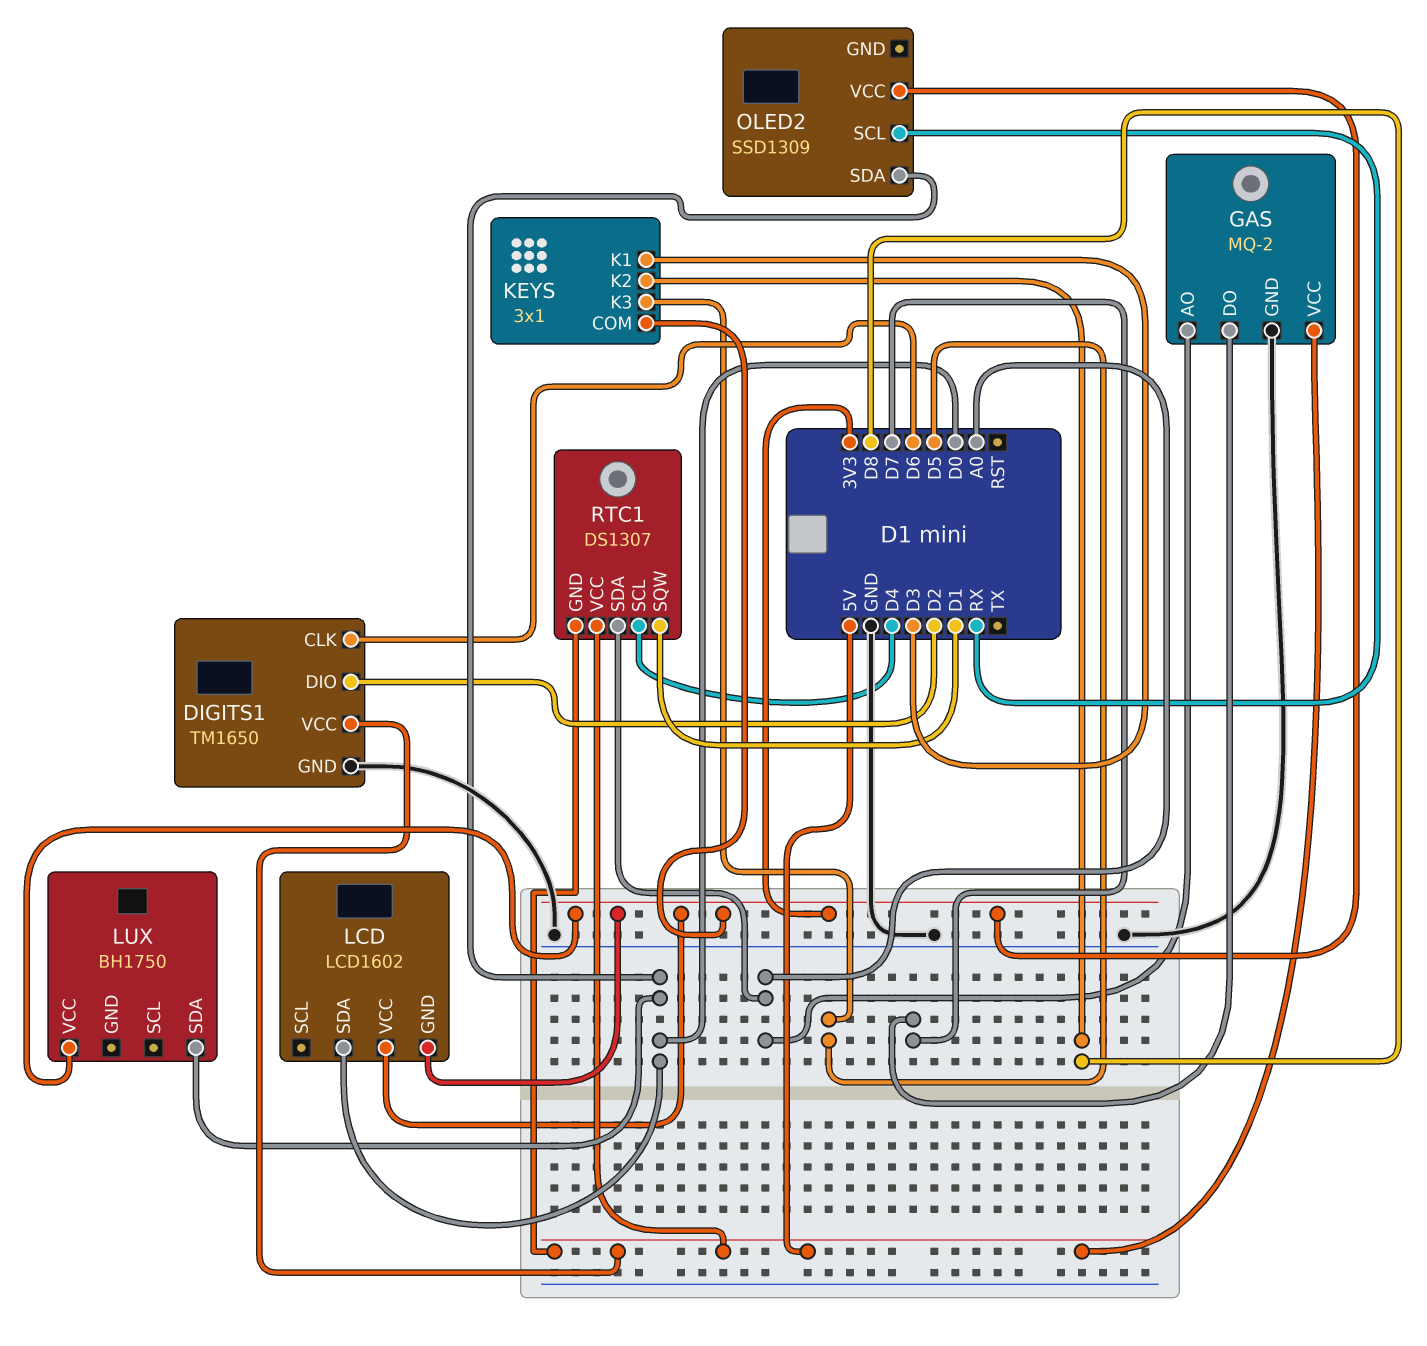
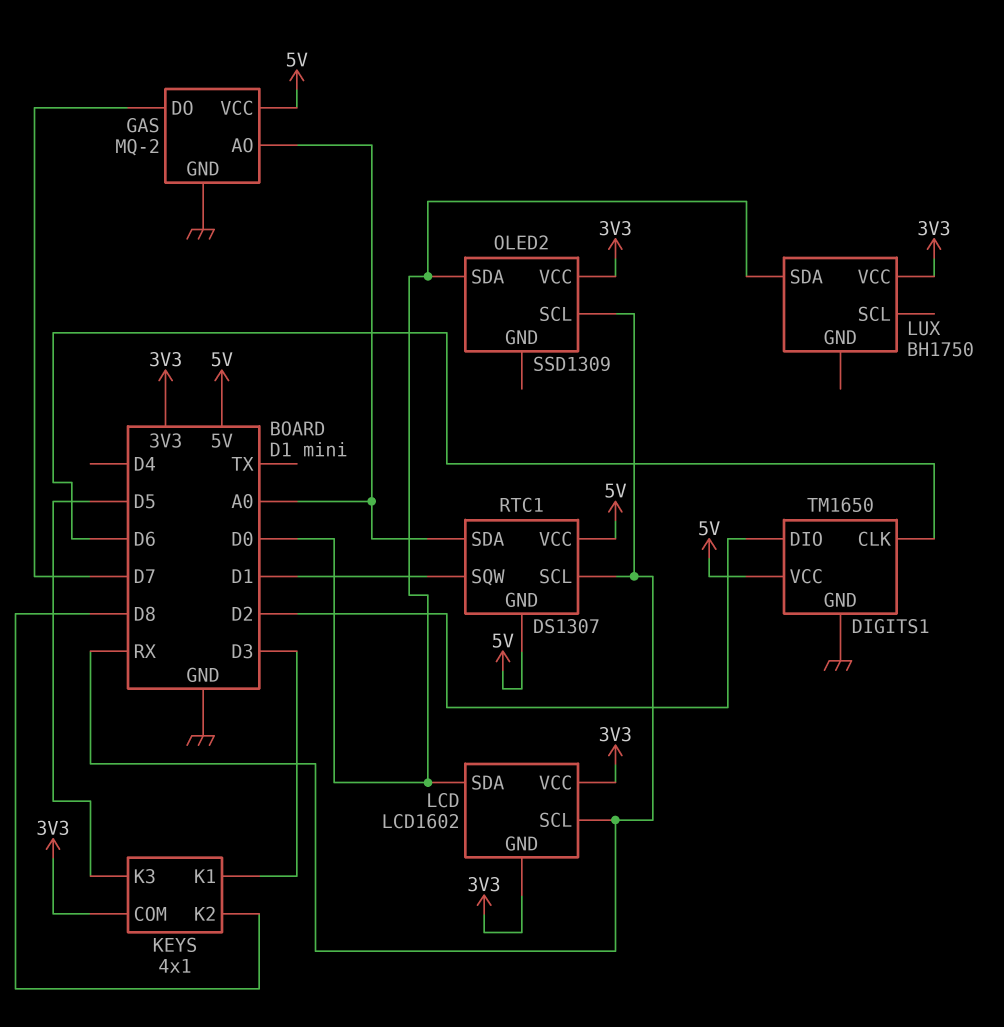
KEYS: 3x1 -> 4x1
LCD pin SCL: none -> RX
RTC1 pin SCL: D4 -> RX

